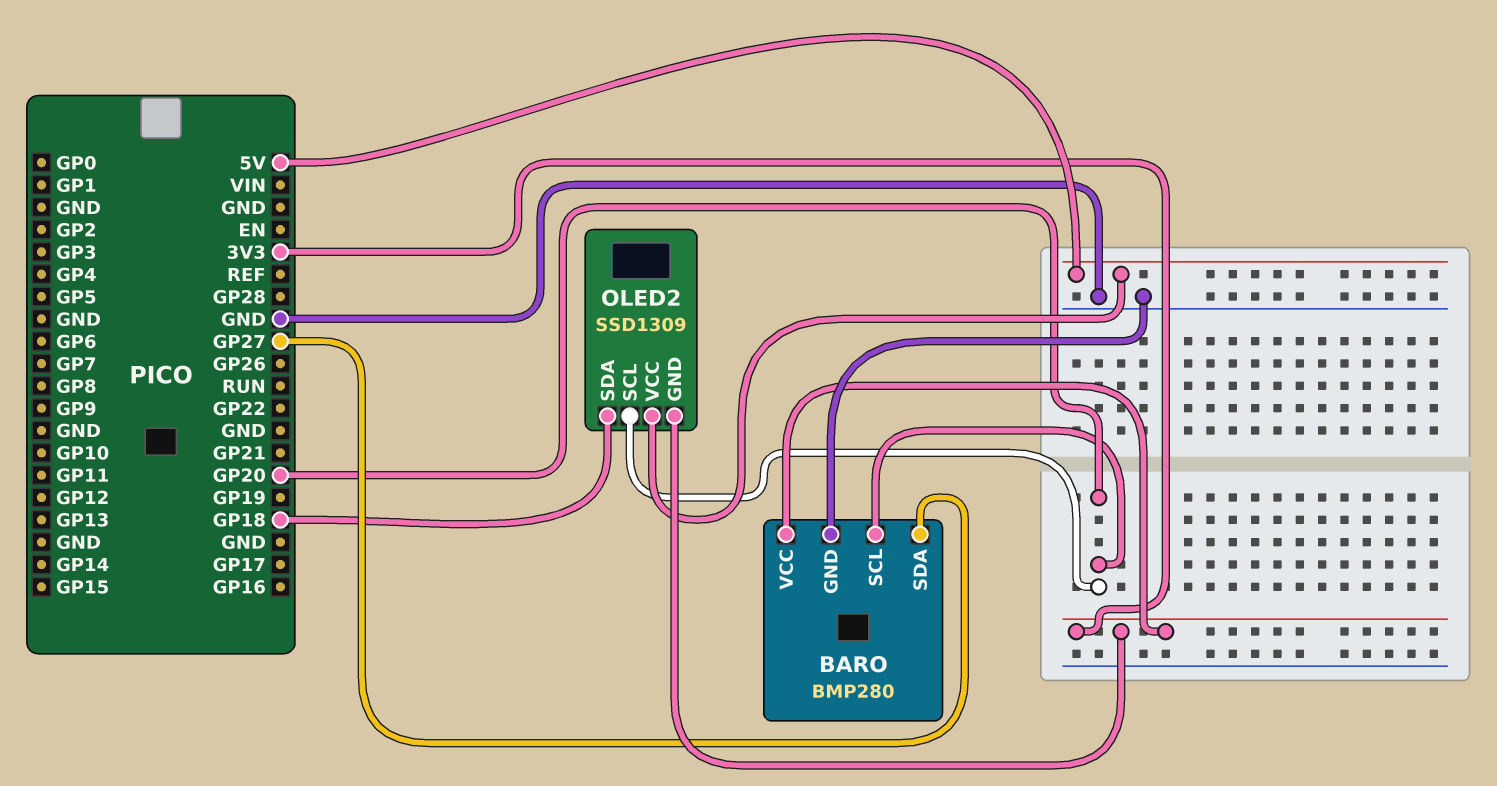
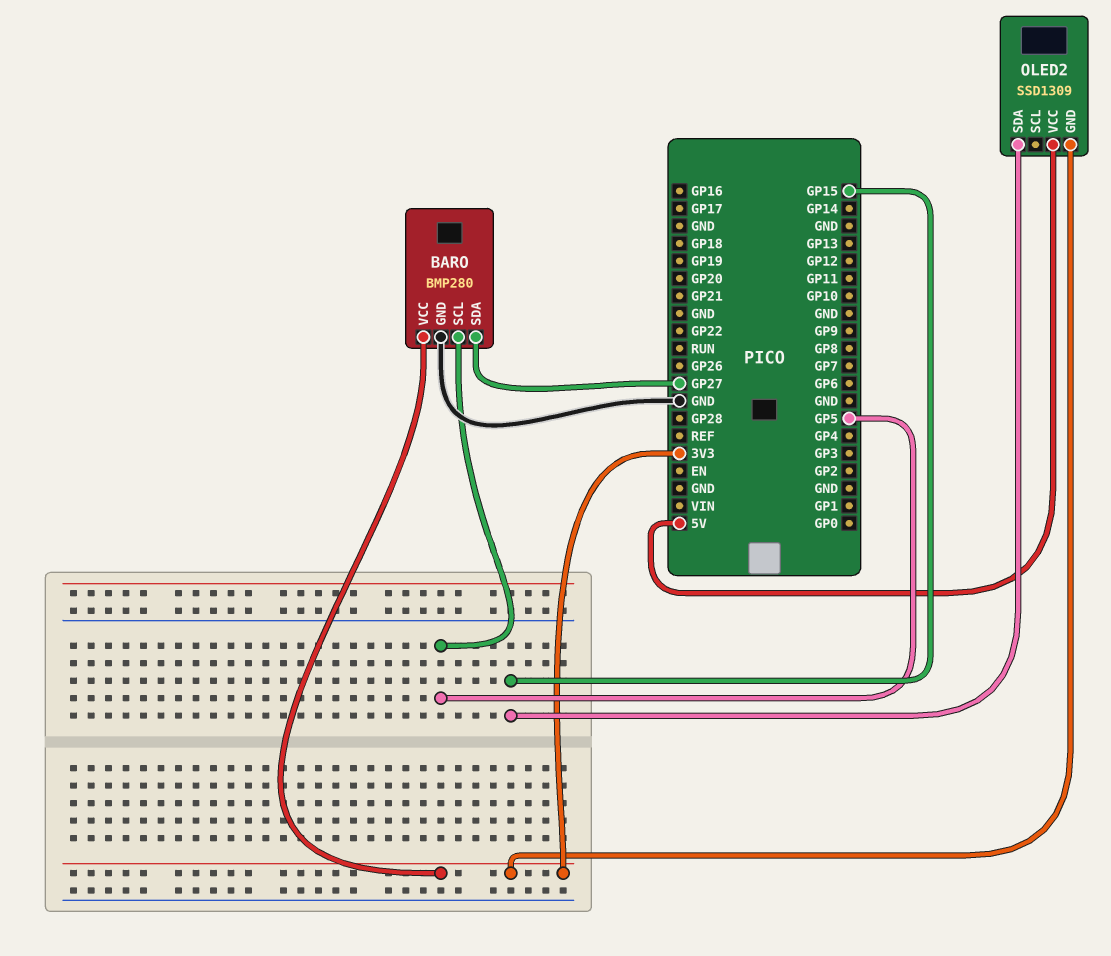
BARO pin SCL: GP20 -> GP5
OLED2 pin SCL: GP20 -> none
OLED2 pin SDA: GP18 -> GP15

